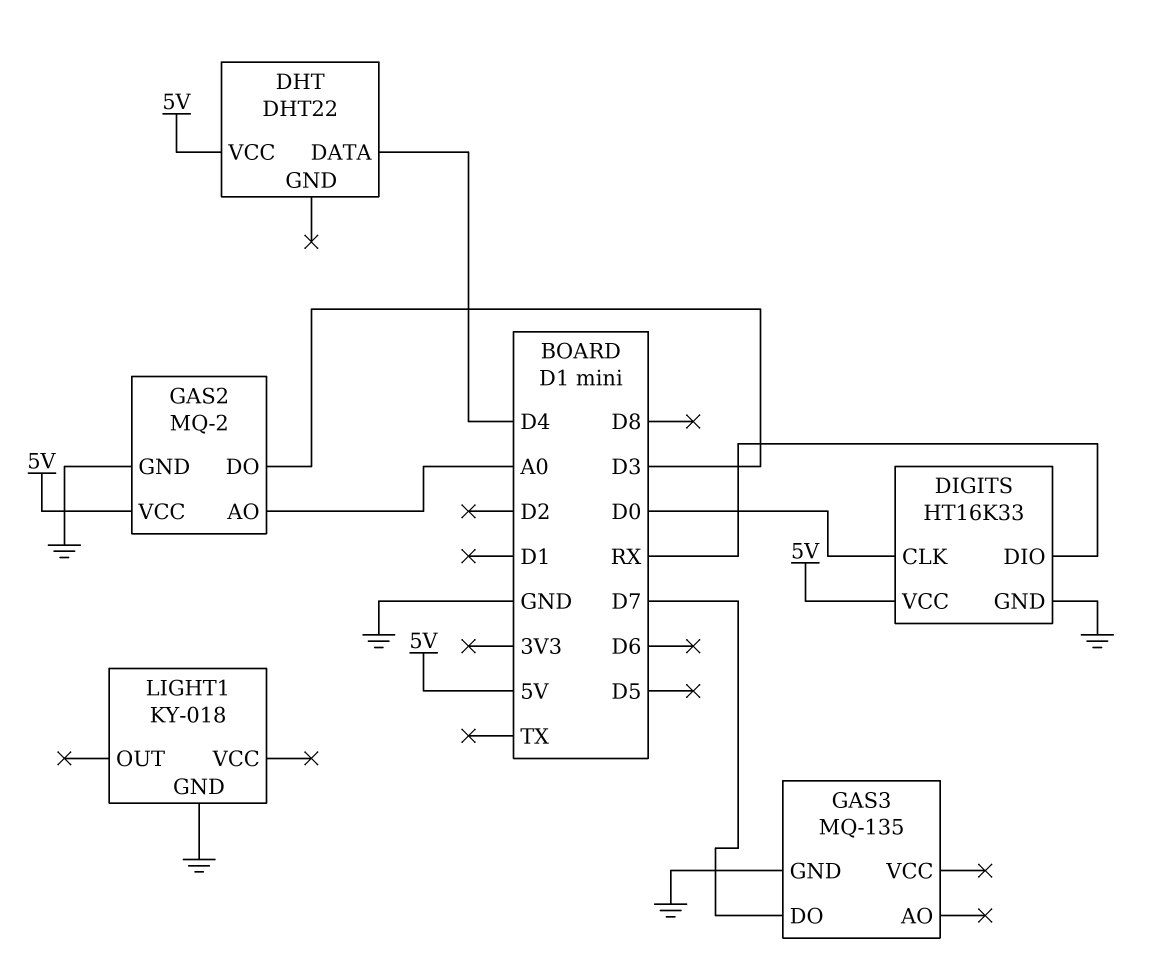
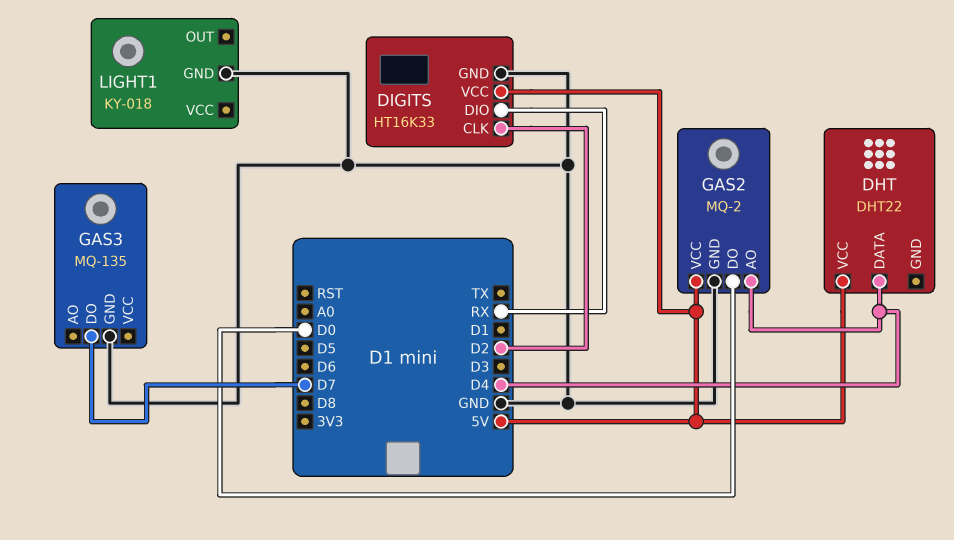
DIGITS pin CLK: D0 -> D2
GAS2 pin AO: A0 -> D4
GAS2 pin DO: D3 -> D0

